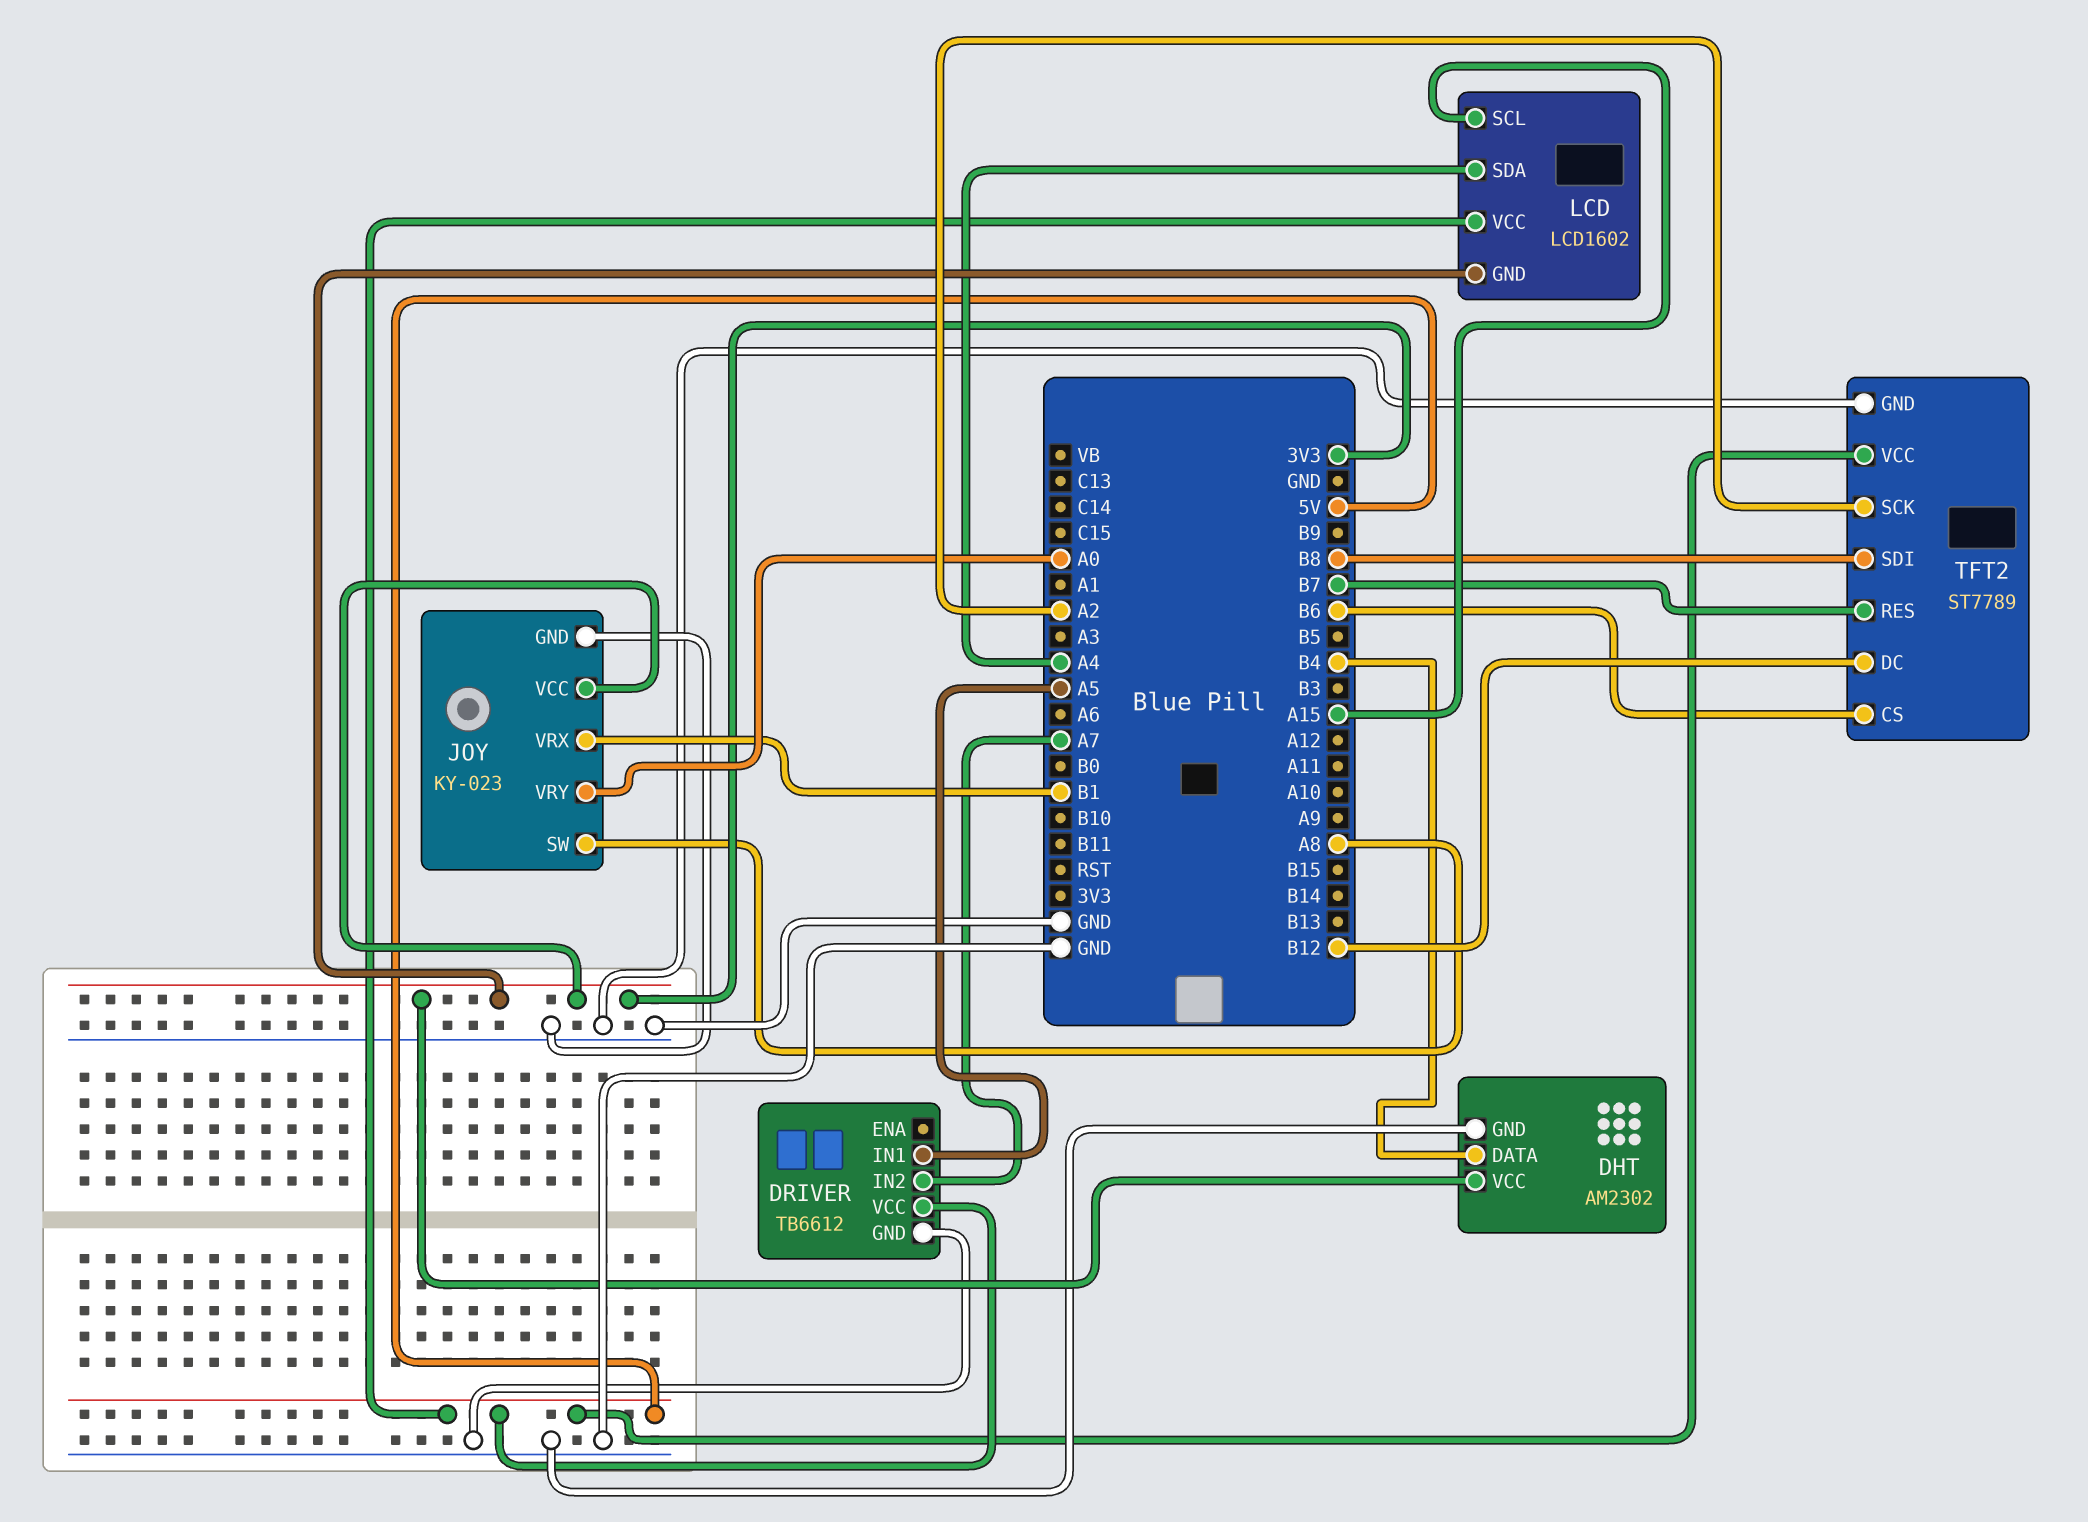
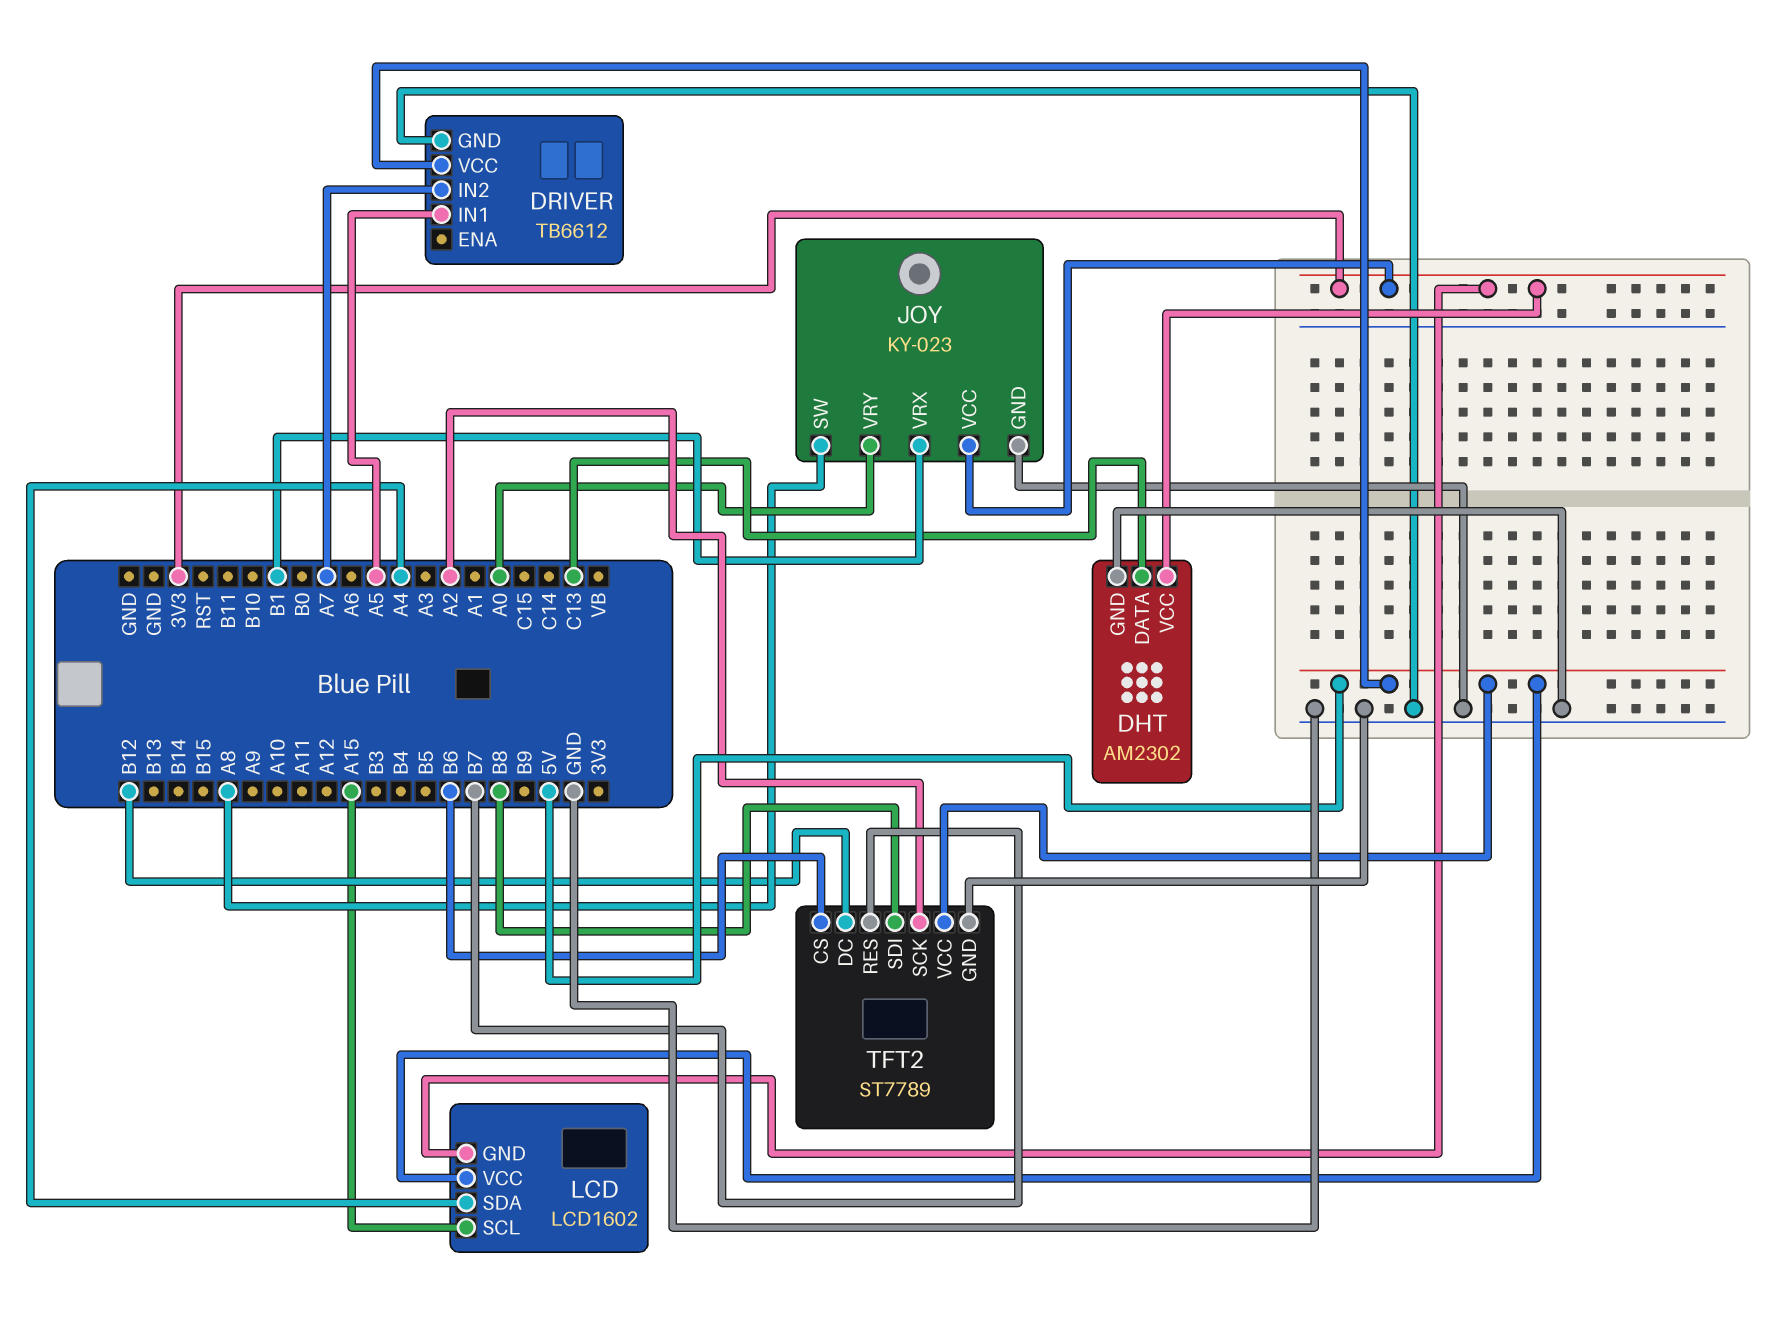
DHT pin DATA: B4 -> C13

